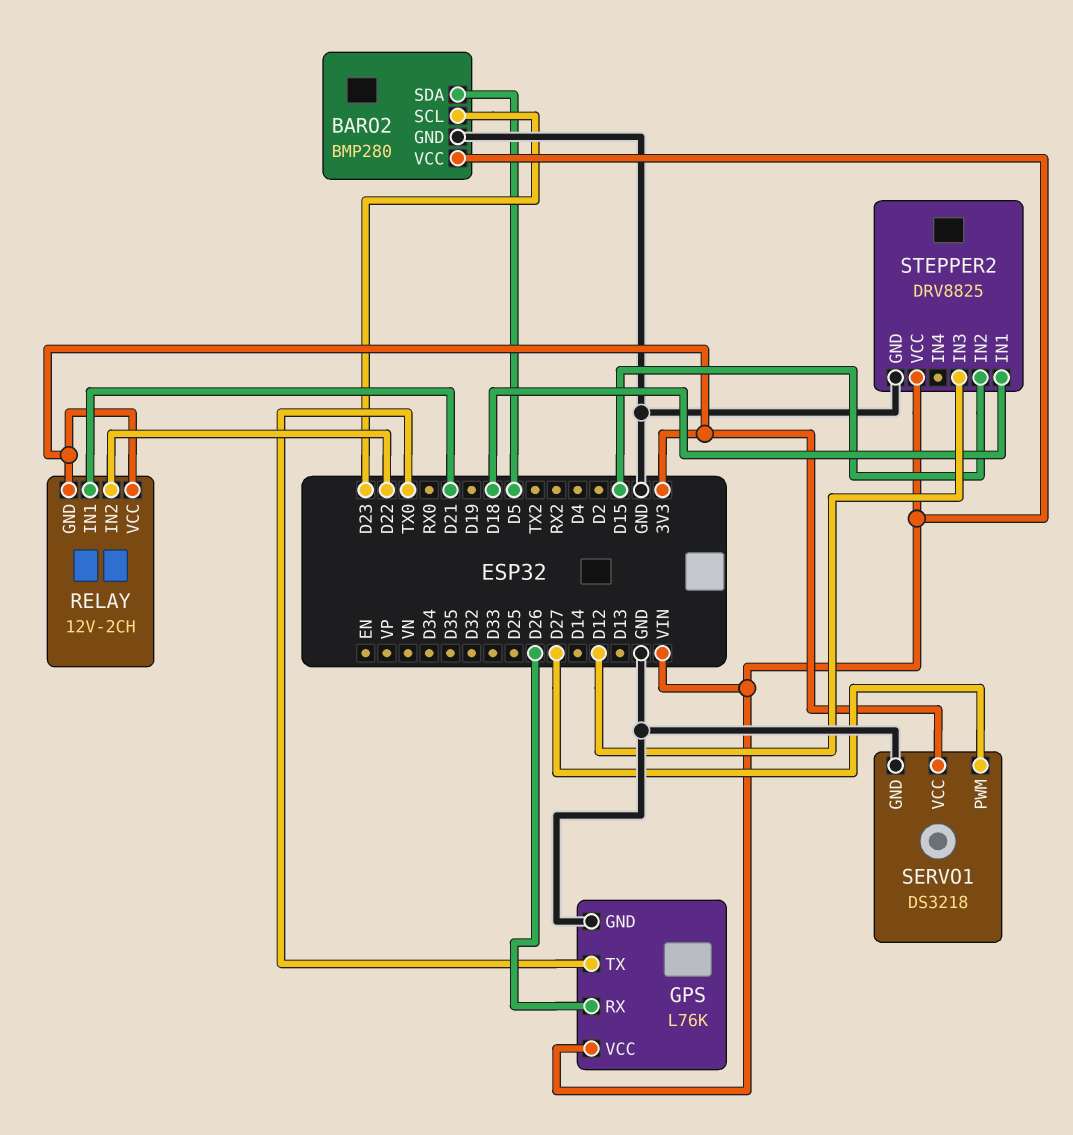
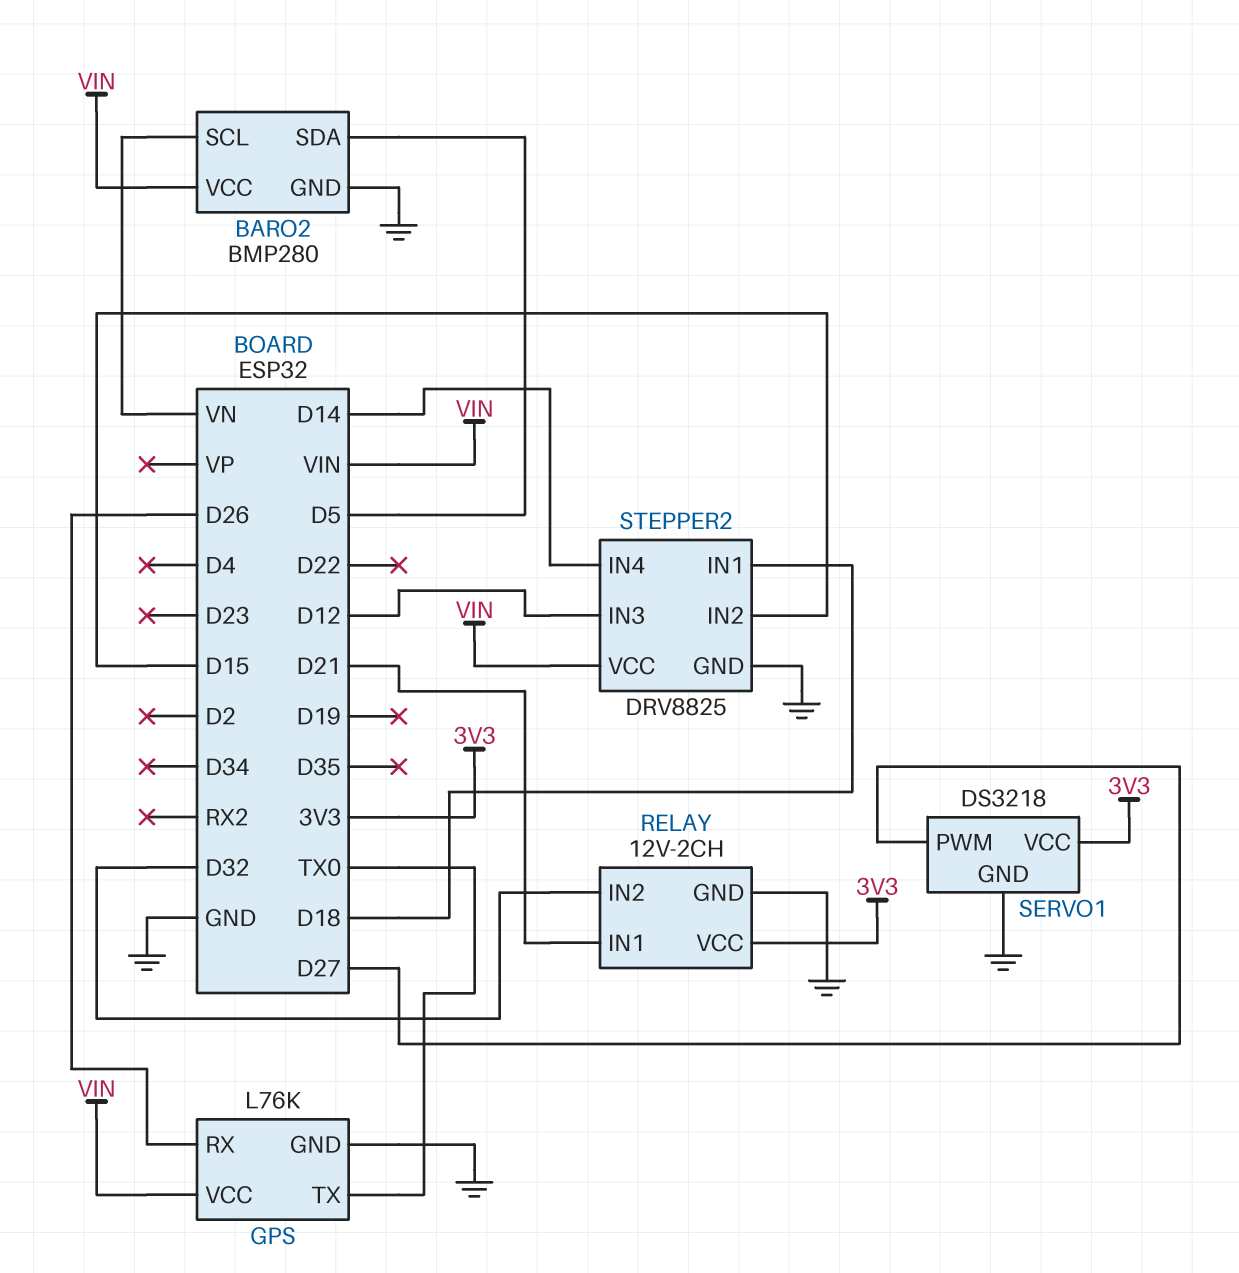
BARO2 pin SCL: D23 -> VN
RELAY pin GND: 3V3 -> GND
RELAY pin IN2: D22 -> D32
STEPPER2 pin IN4: none -> D14

